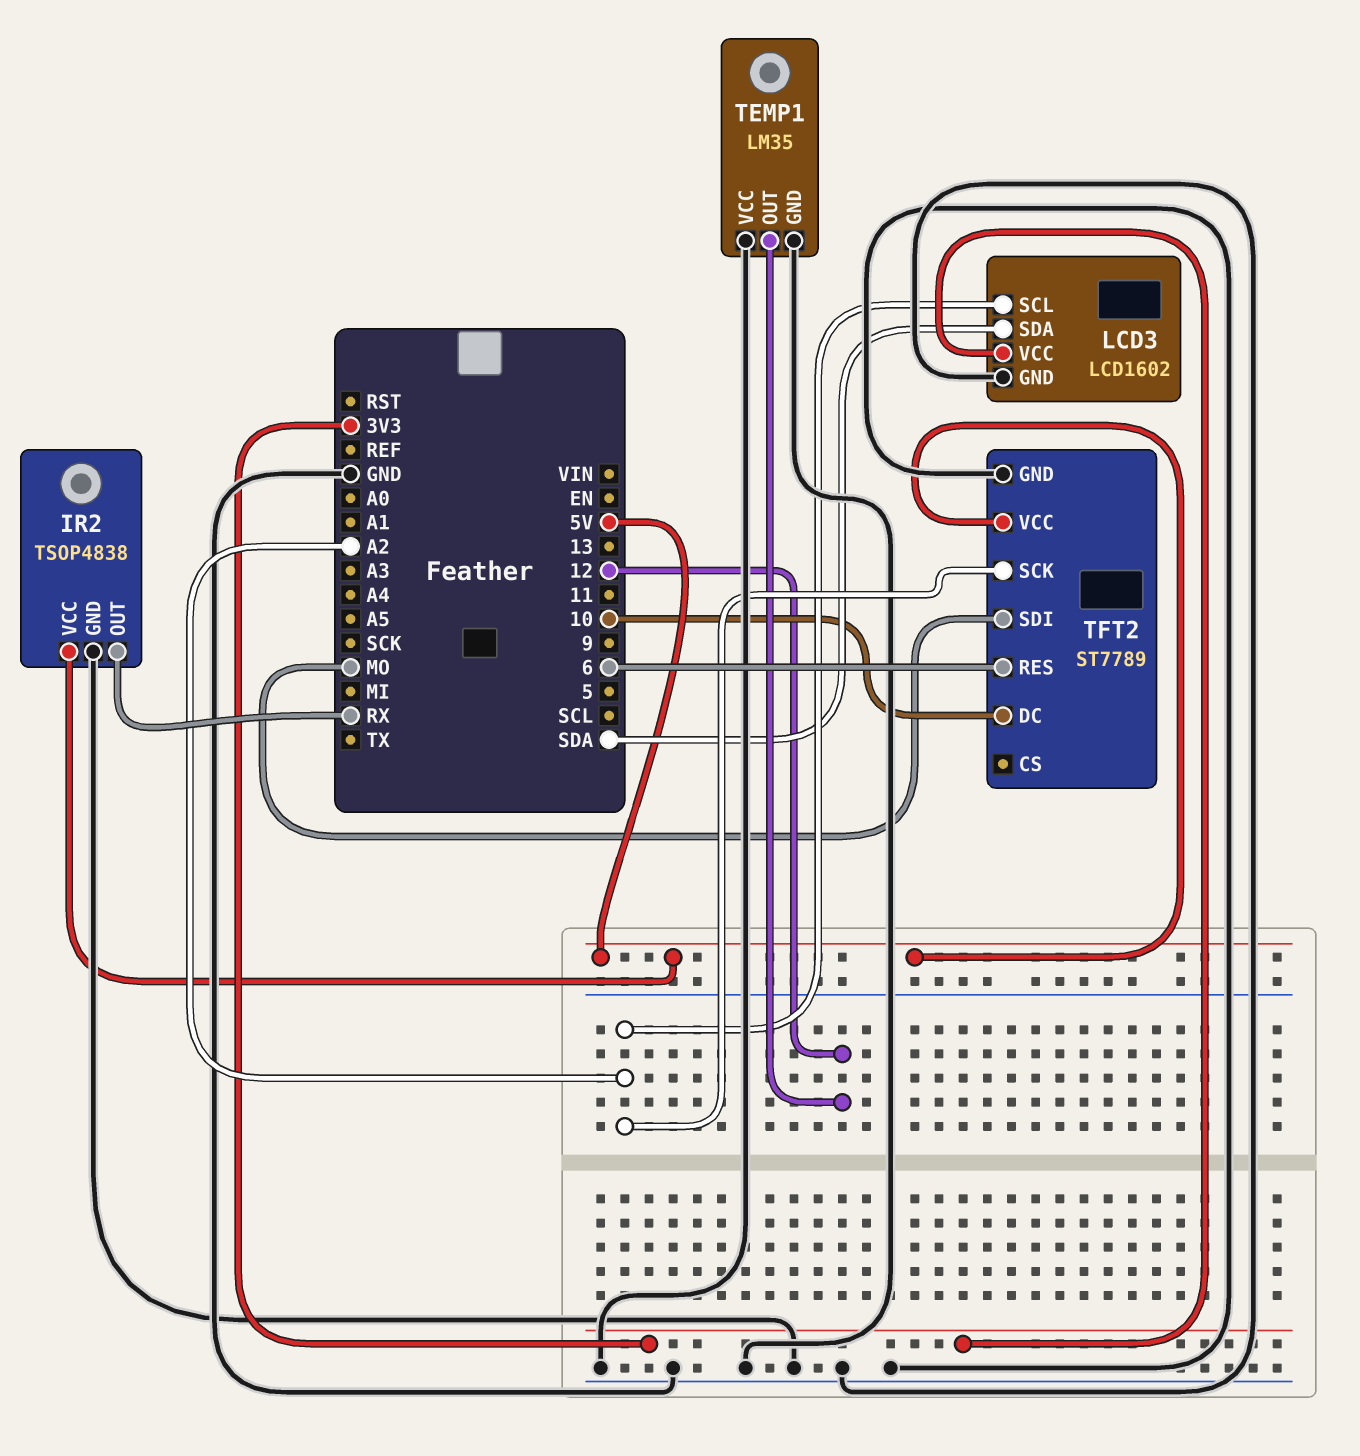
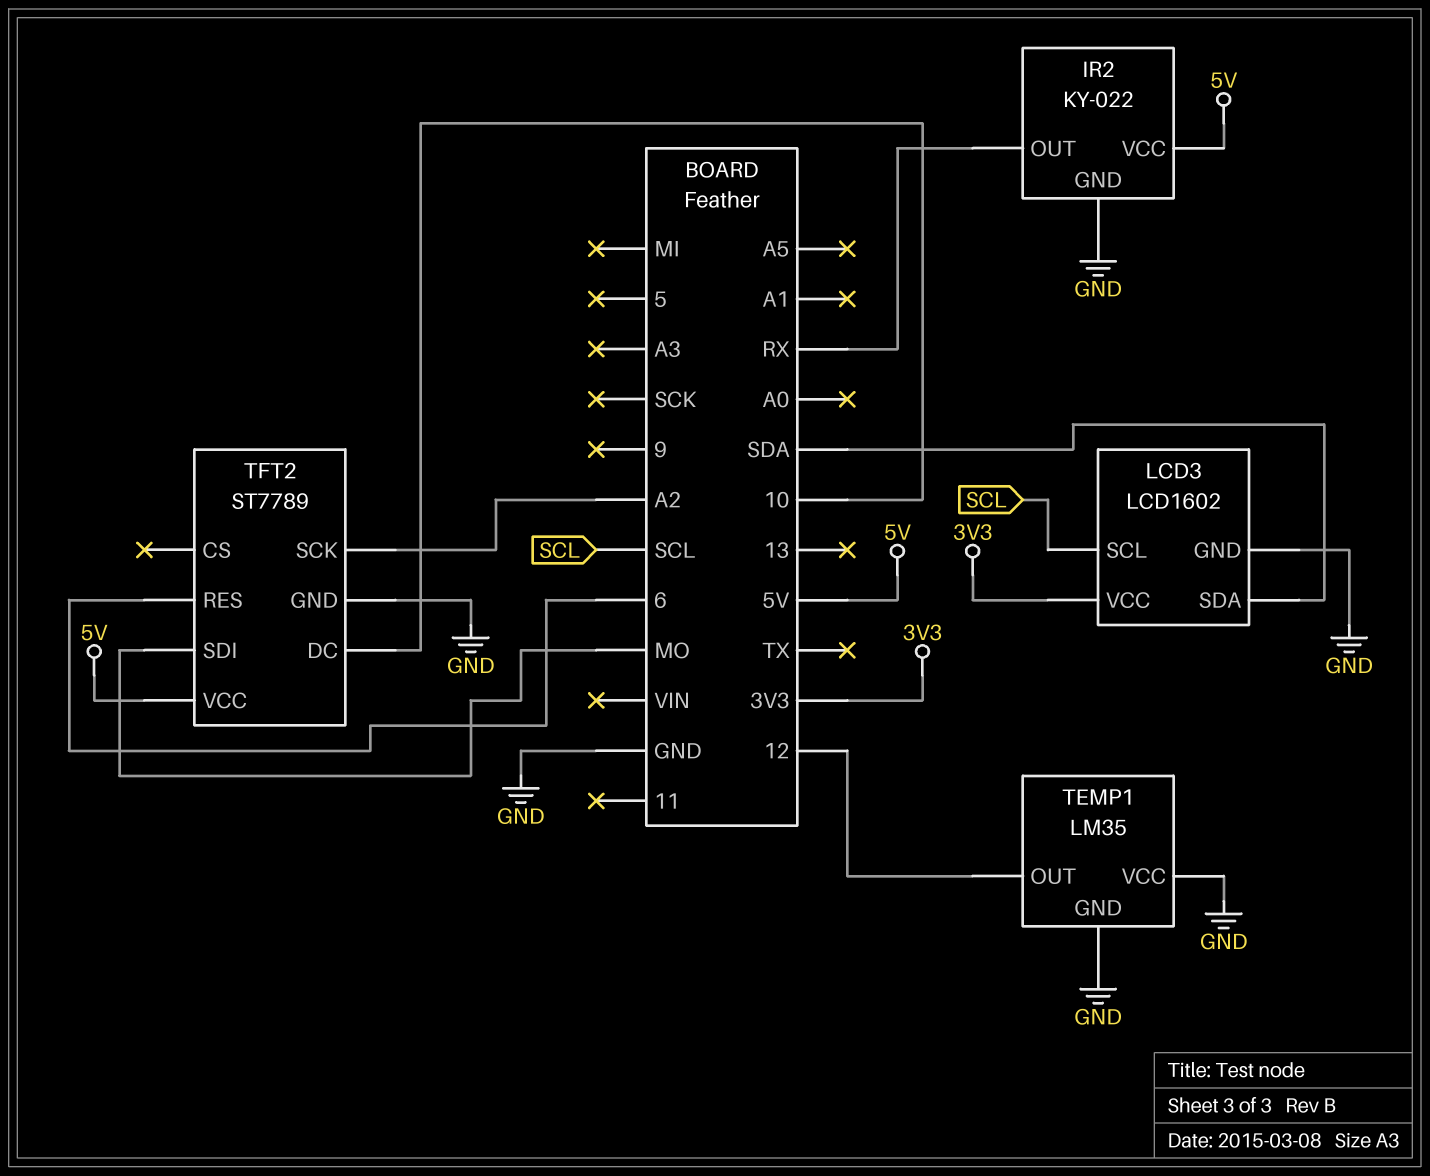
IR2: TSOP4838 -> KY-022
LCD3 pin SCL: A2 -> SCL

